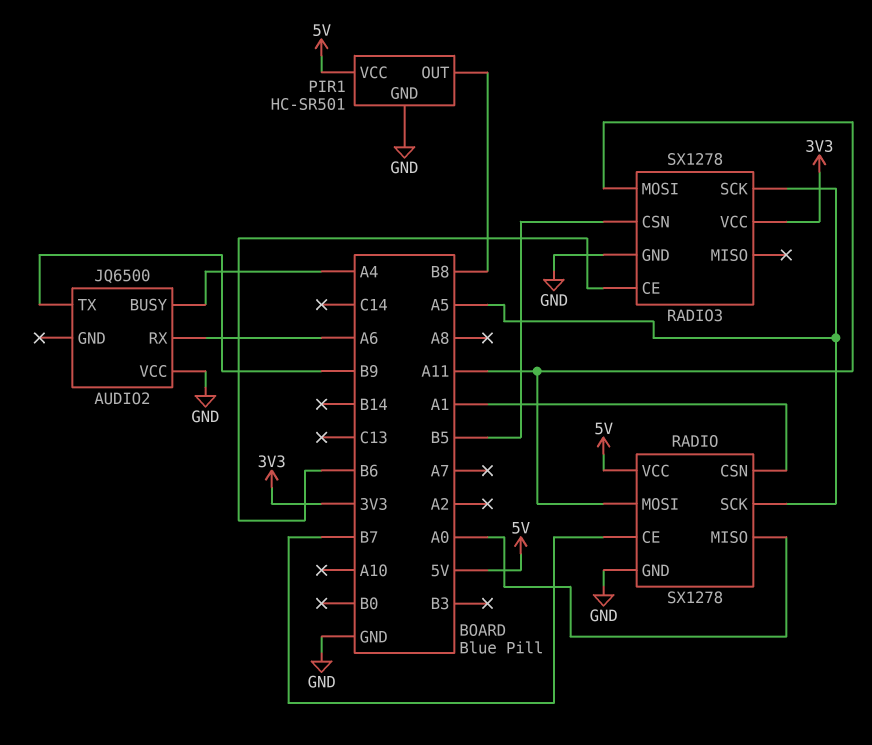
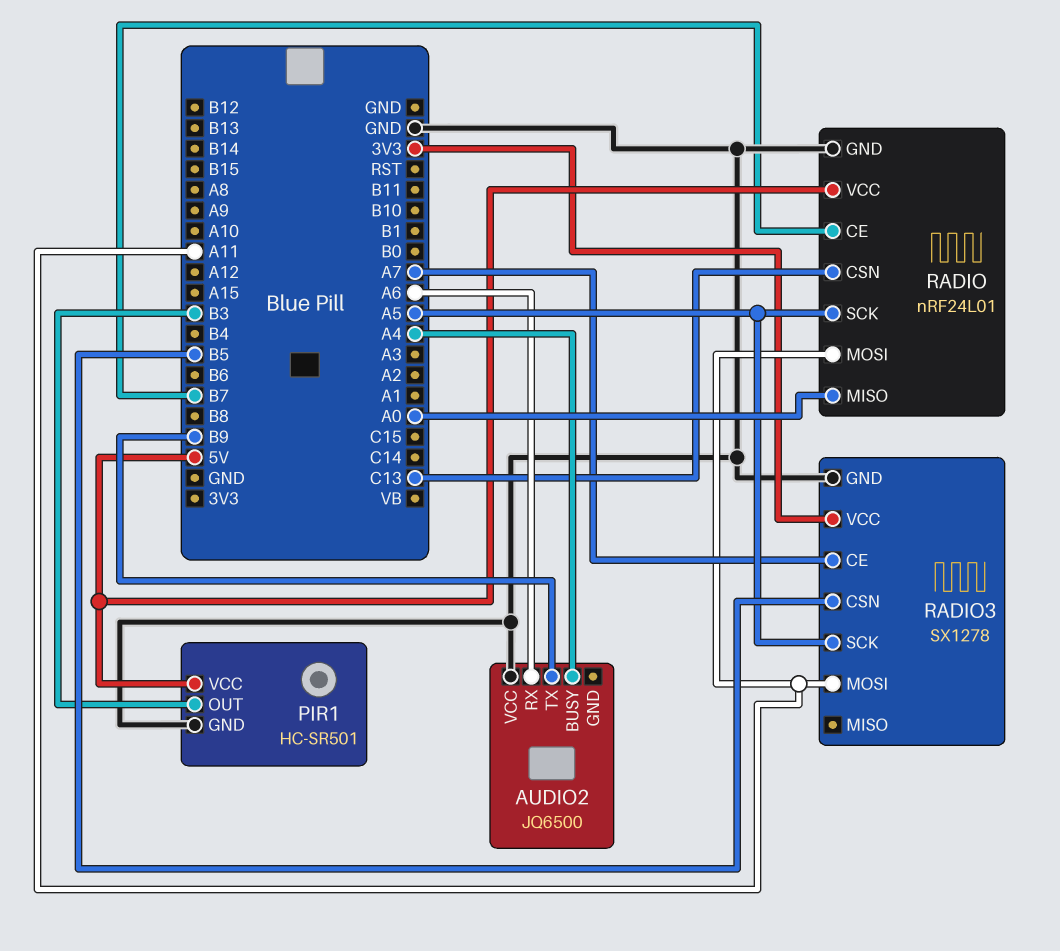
PIR1 pin OUT: B8 -> B3
RADIO: SX1278 -> nRF24L01
RADIO pin CSN: A1 -> C13
RADIO3 pin CE: B6 -> A7

